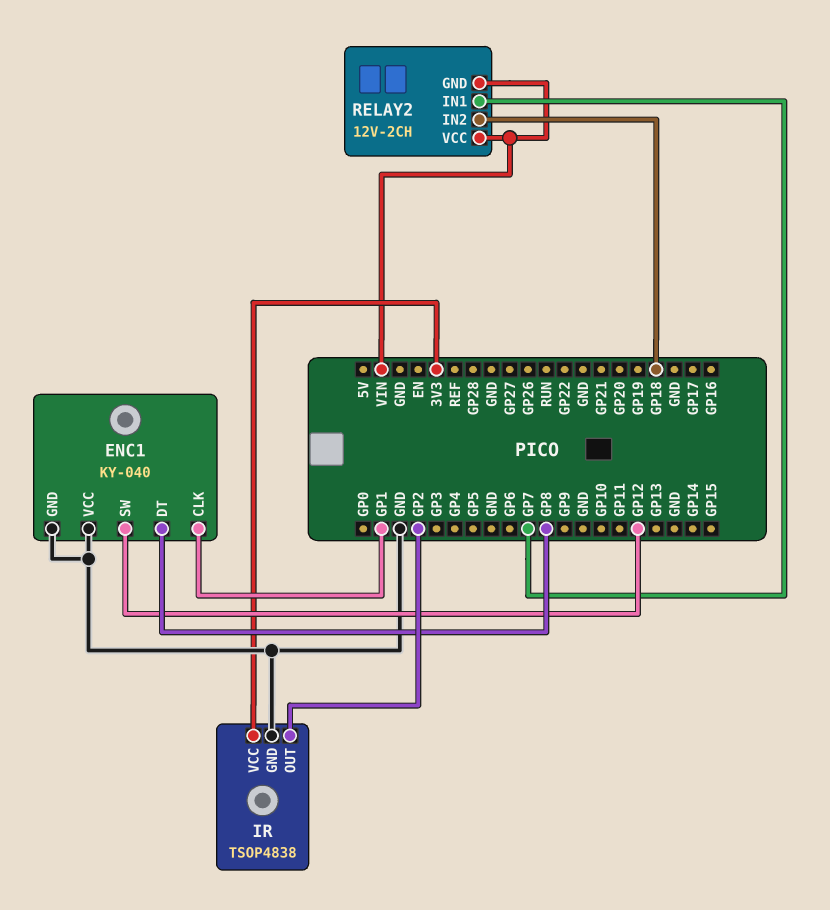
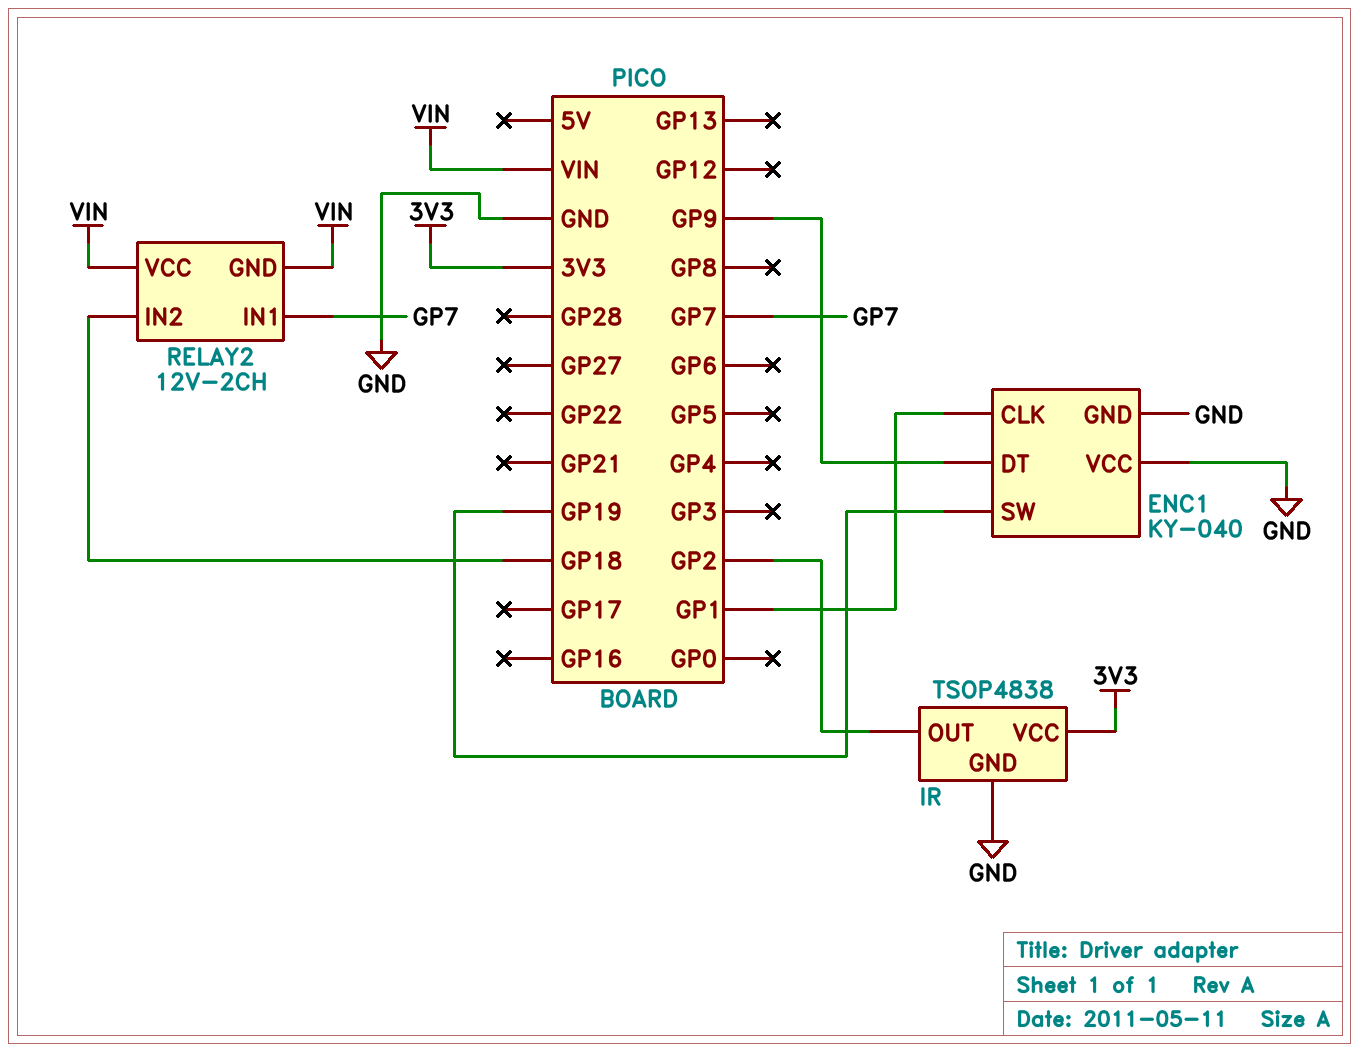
ENC1 pin DT: GP8 -> GP9
ENC1 pin SW: GP12 -> GP19

